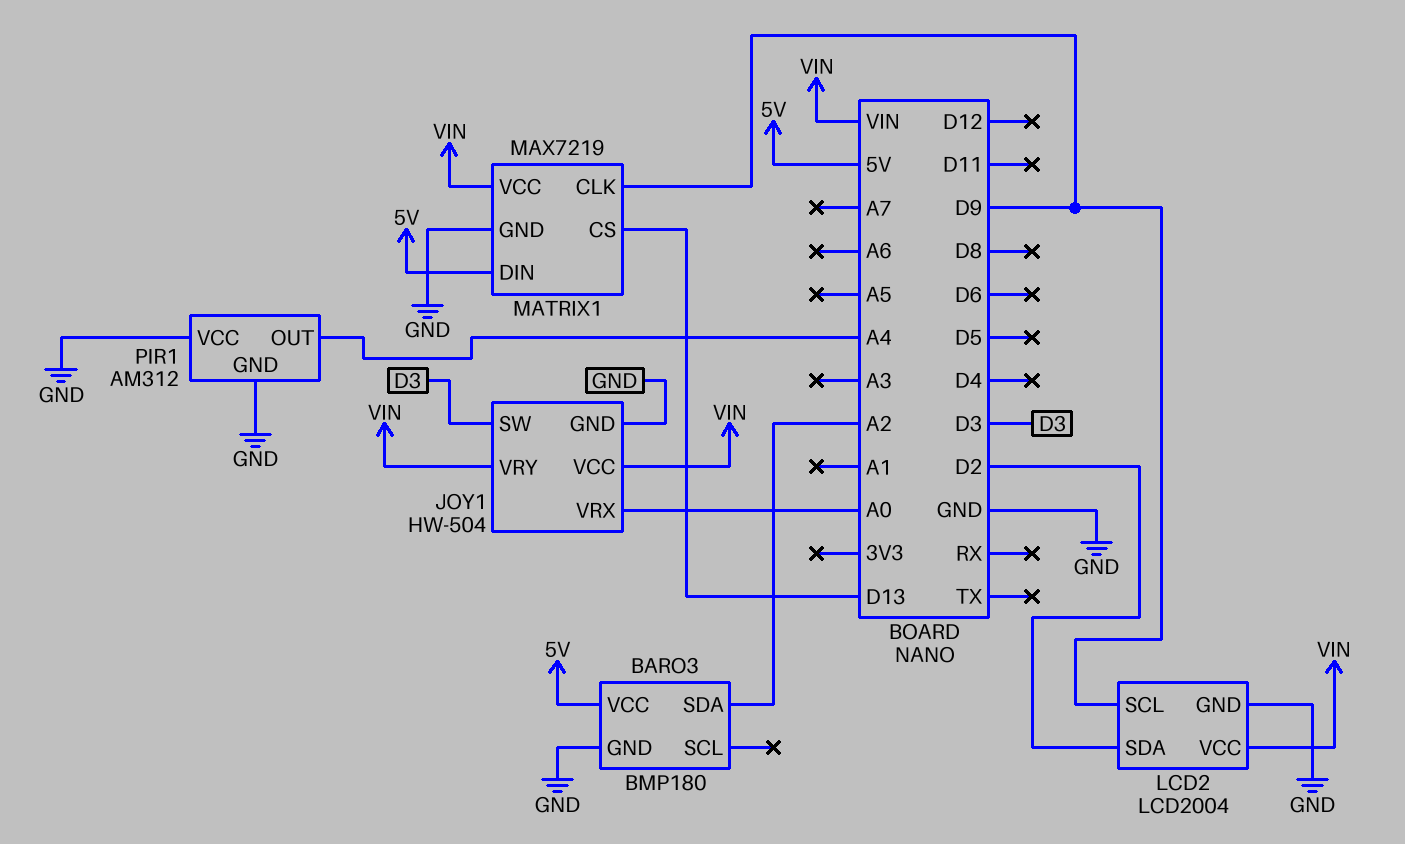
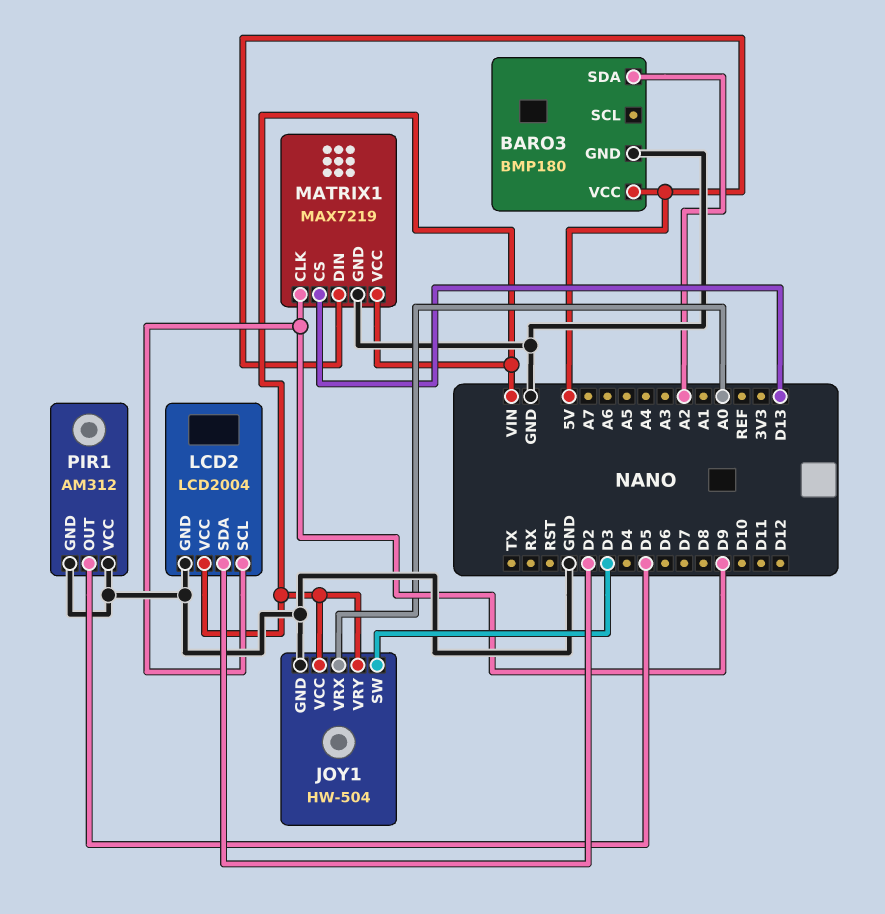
PIR1 pin OUT: A4 -> D5

